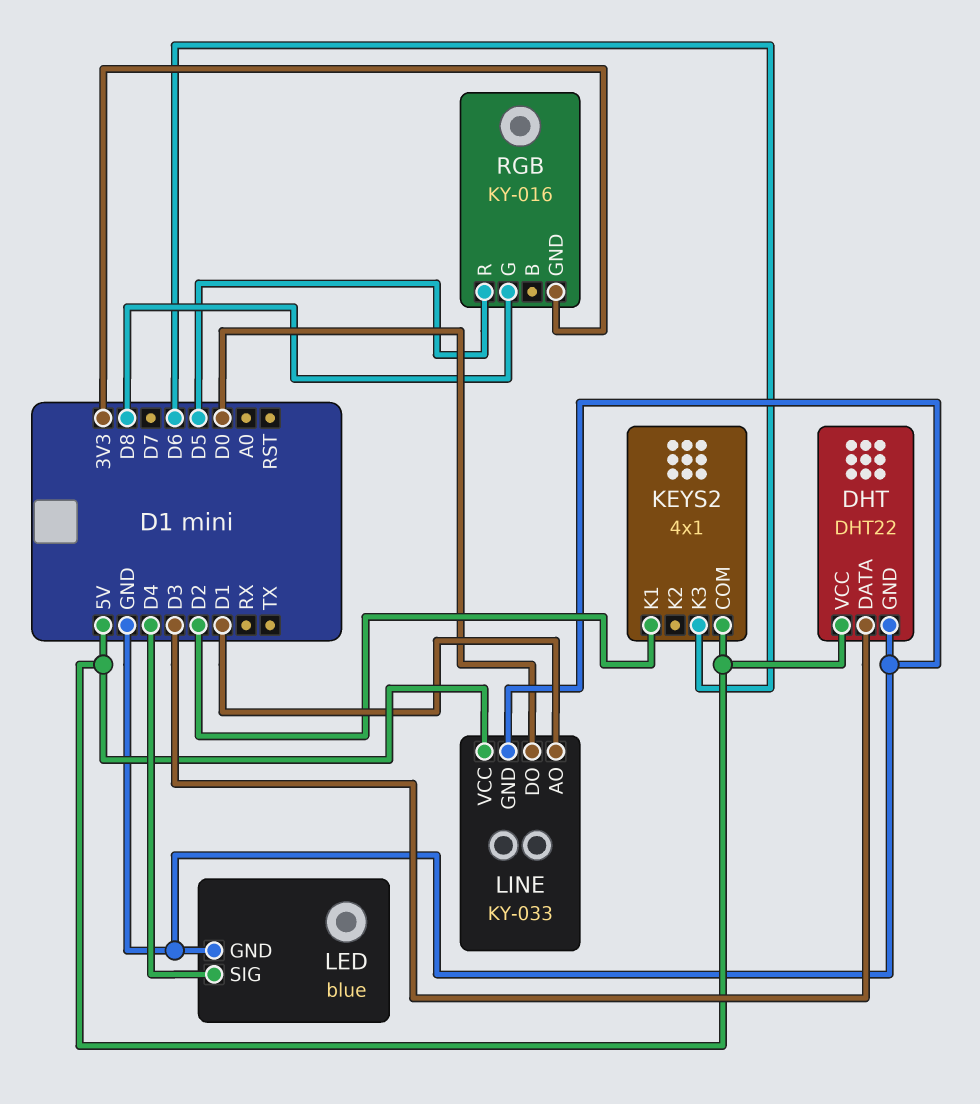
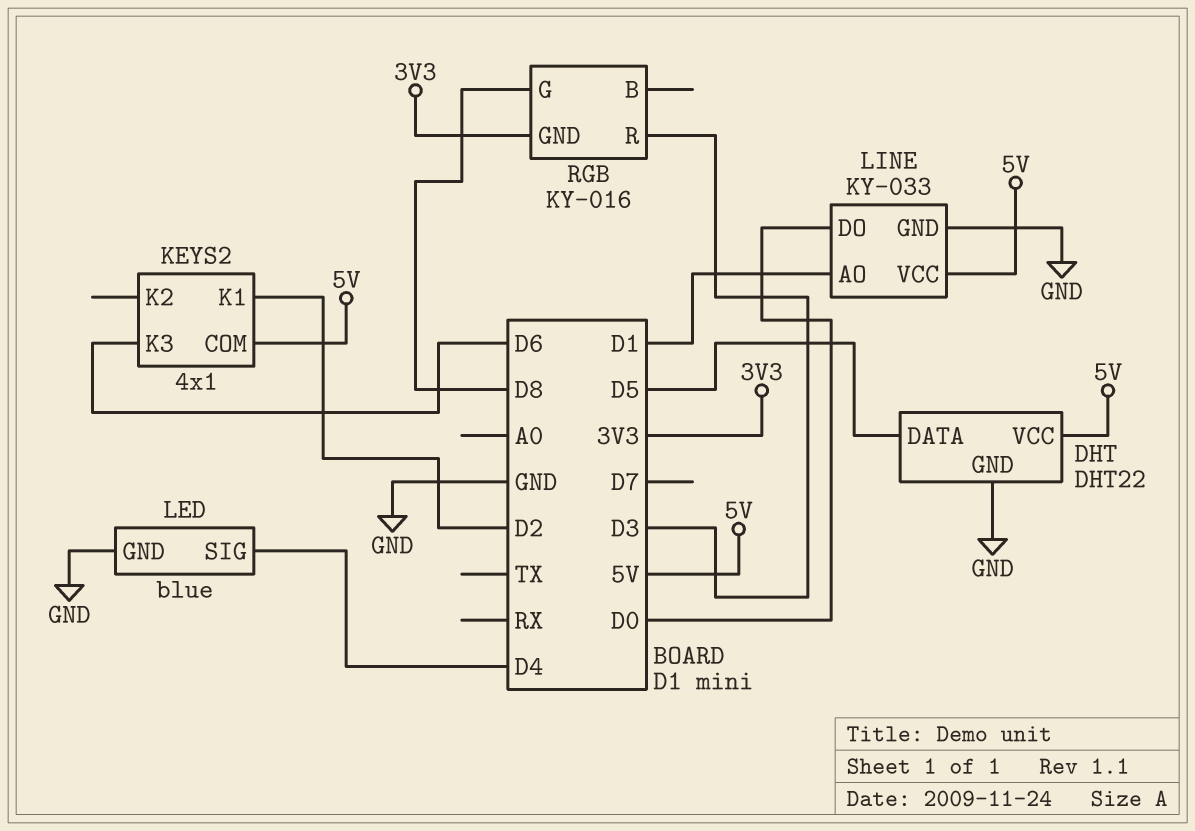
DHT pin DATA: D3 -> D5
RGB pin R: D5 -> D3

